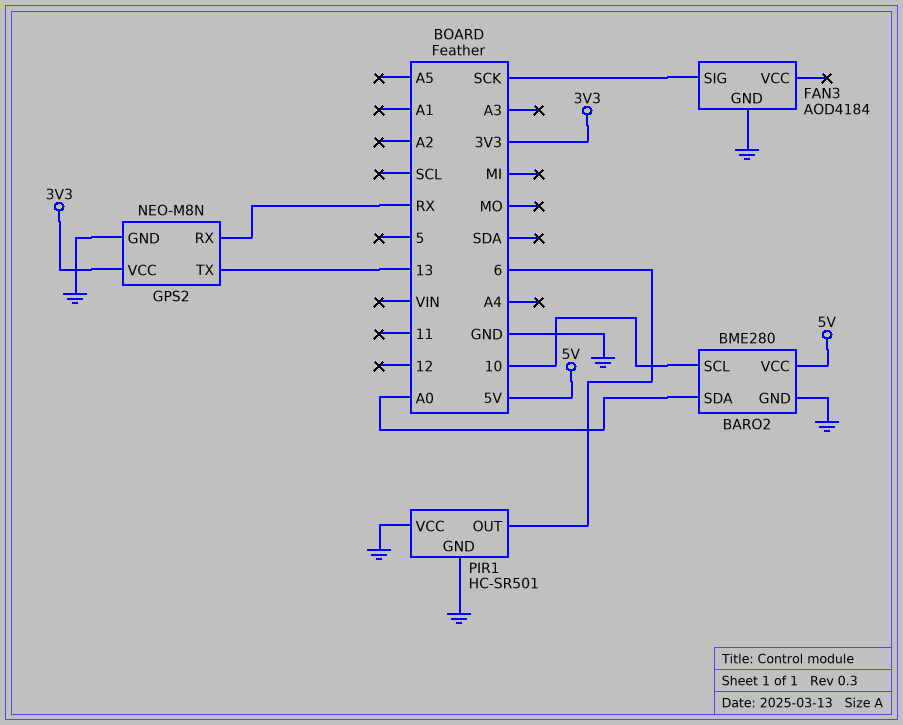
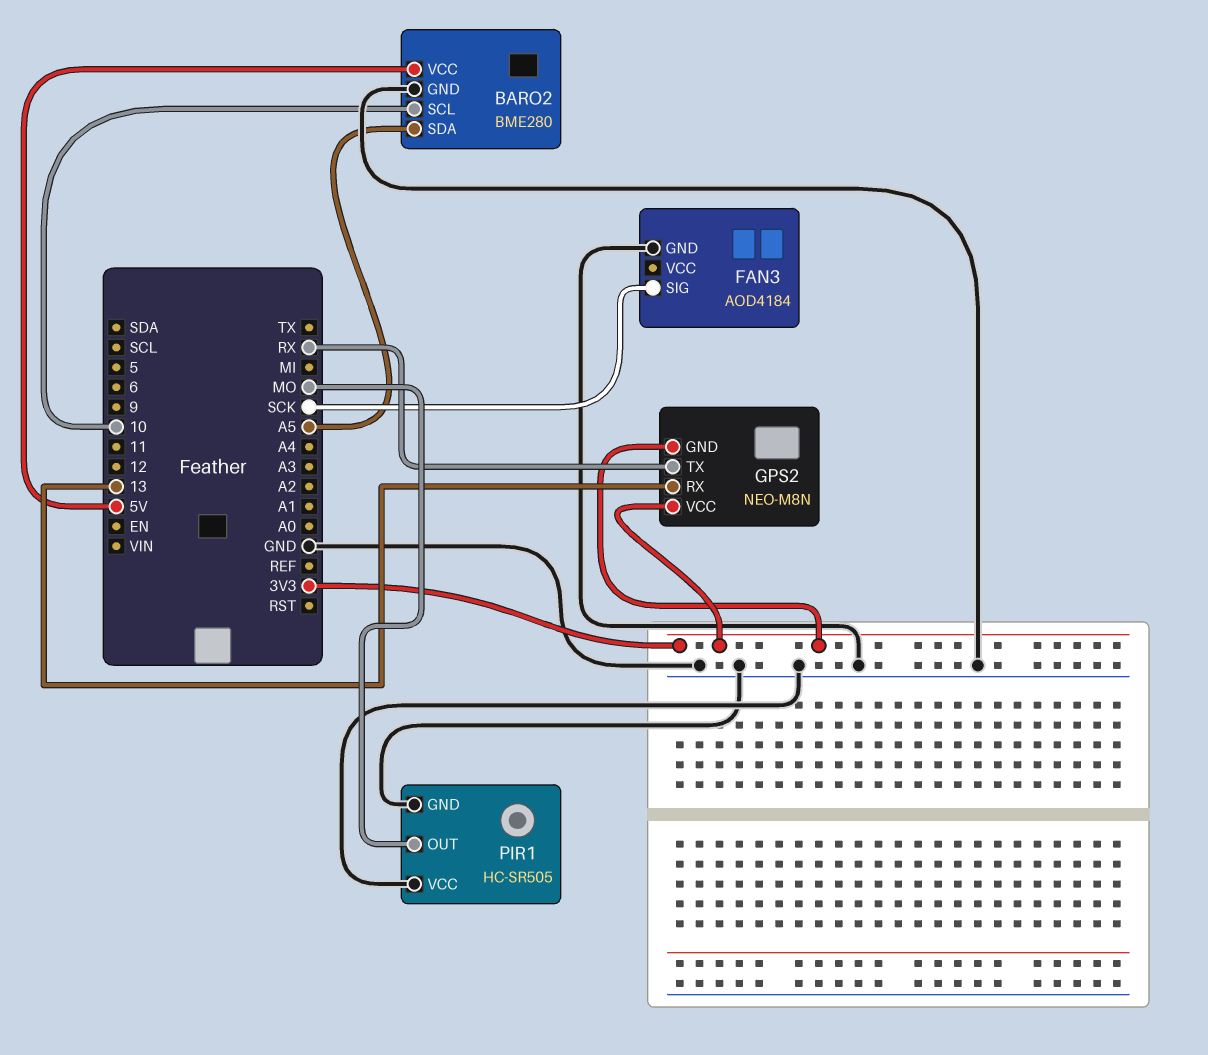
BARO2 pin SDA: A0 -> A5
GPS2 pin GND: GND -> 3V3
GPS2 pin RX: RX -> 13
GPS2 pin TX: 13 -> RX
PIR1: HC-SR501 -> HC-SR505
PIR1 pin OUT: 6 -> MO

